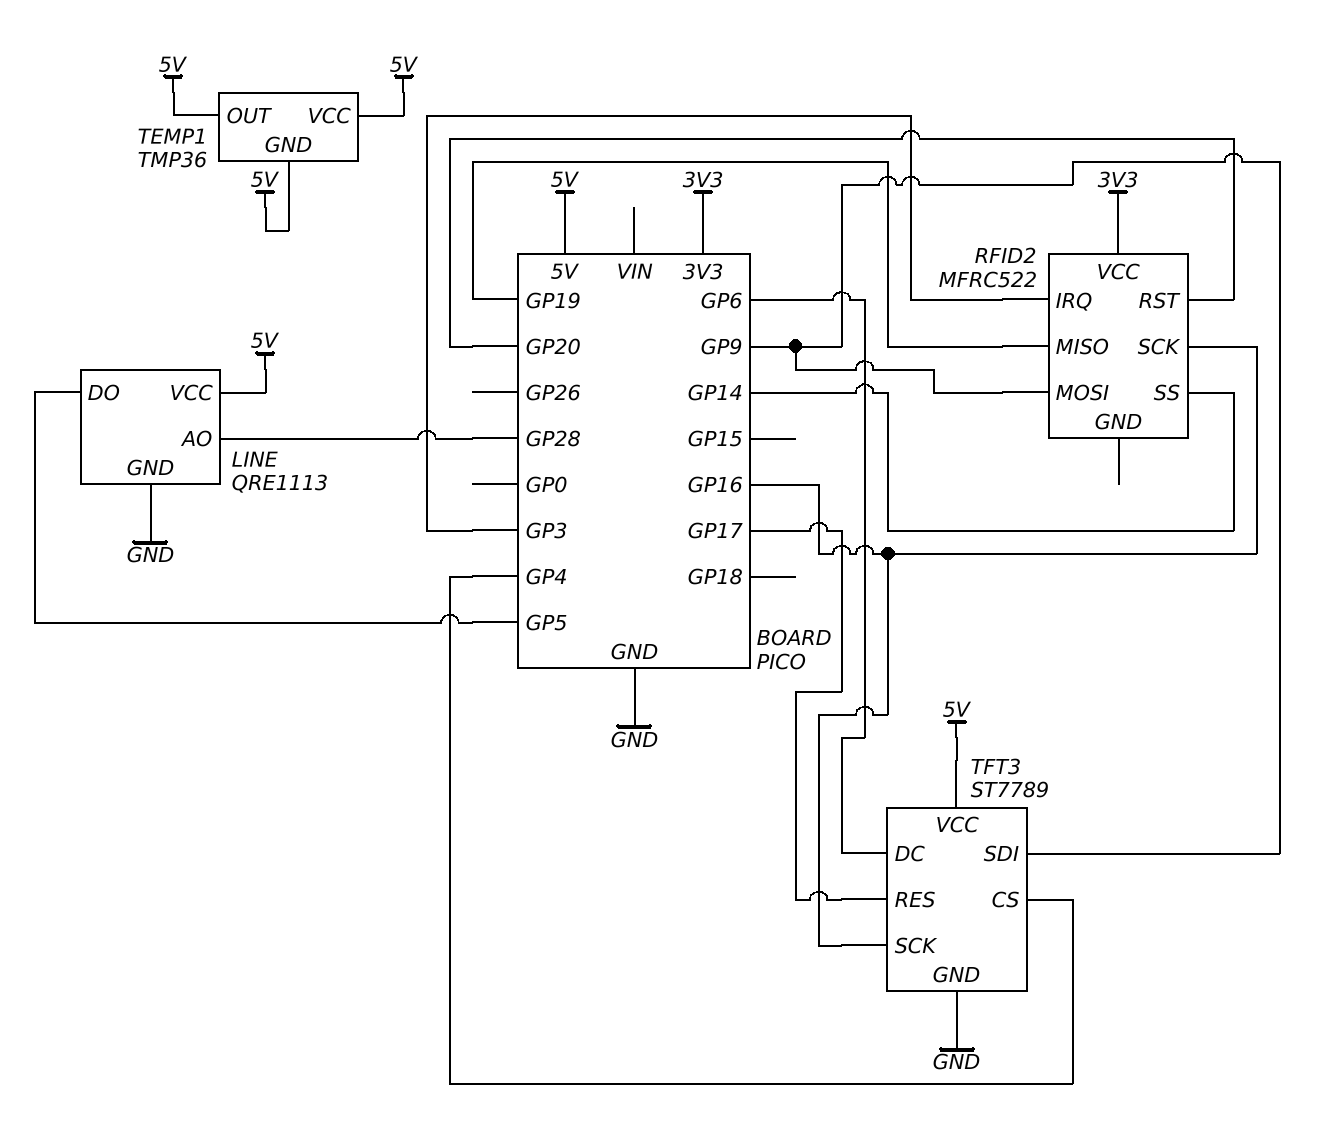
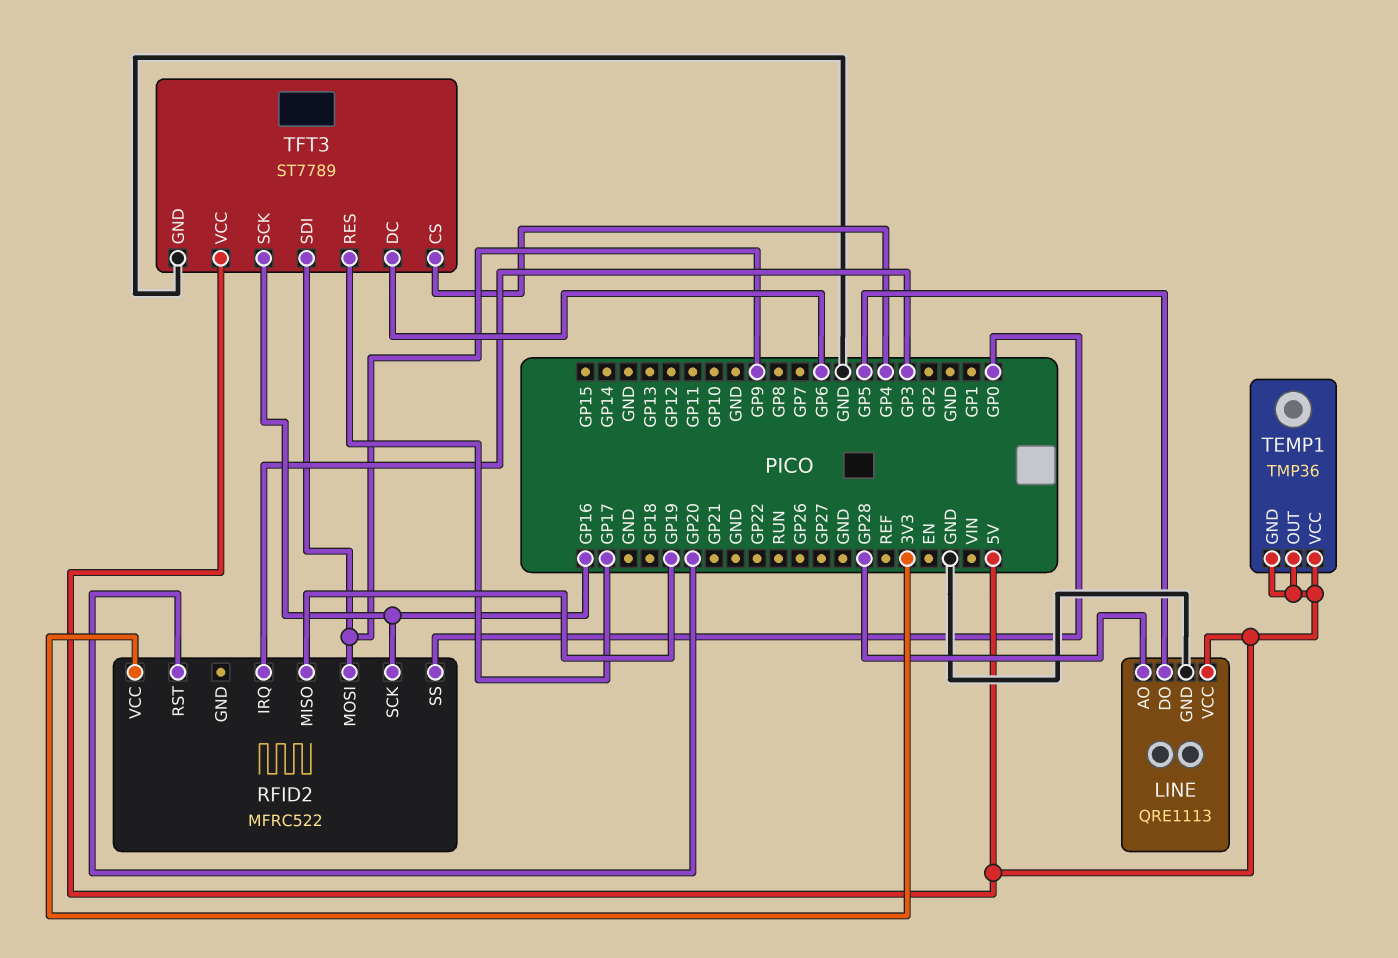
RFID2 pin SS: GP14 -> GP0

